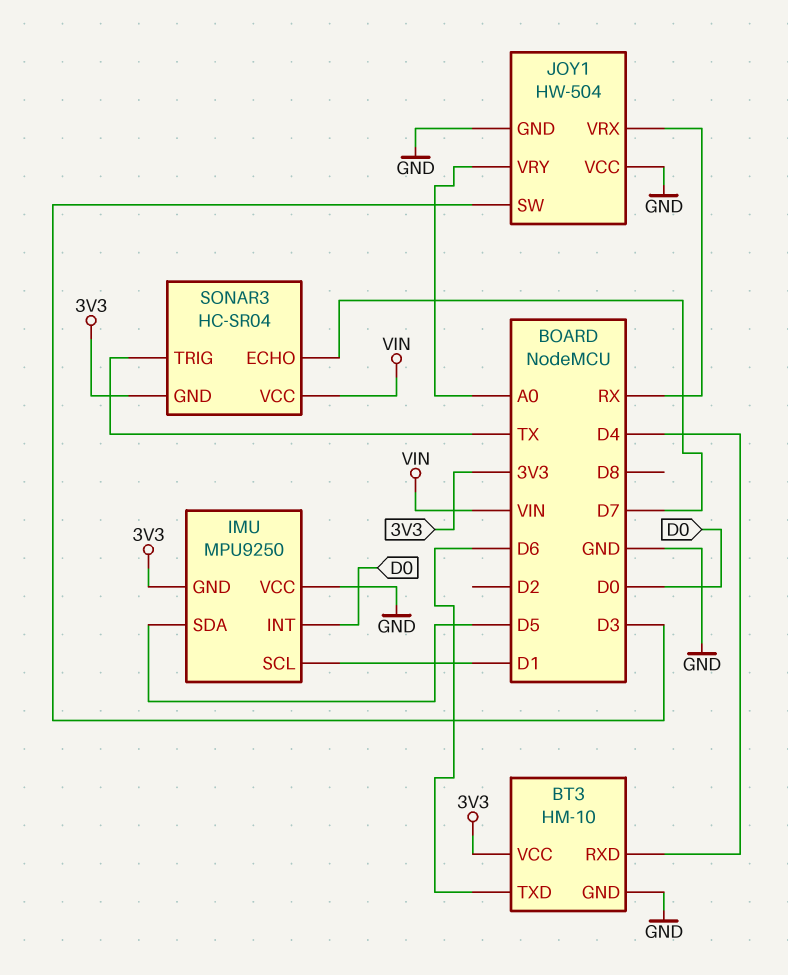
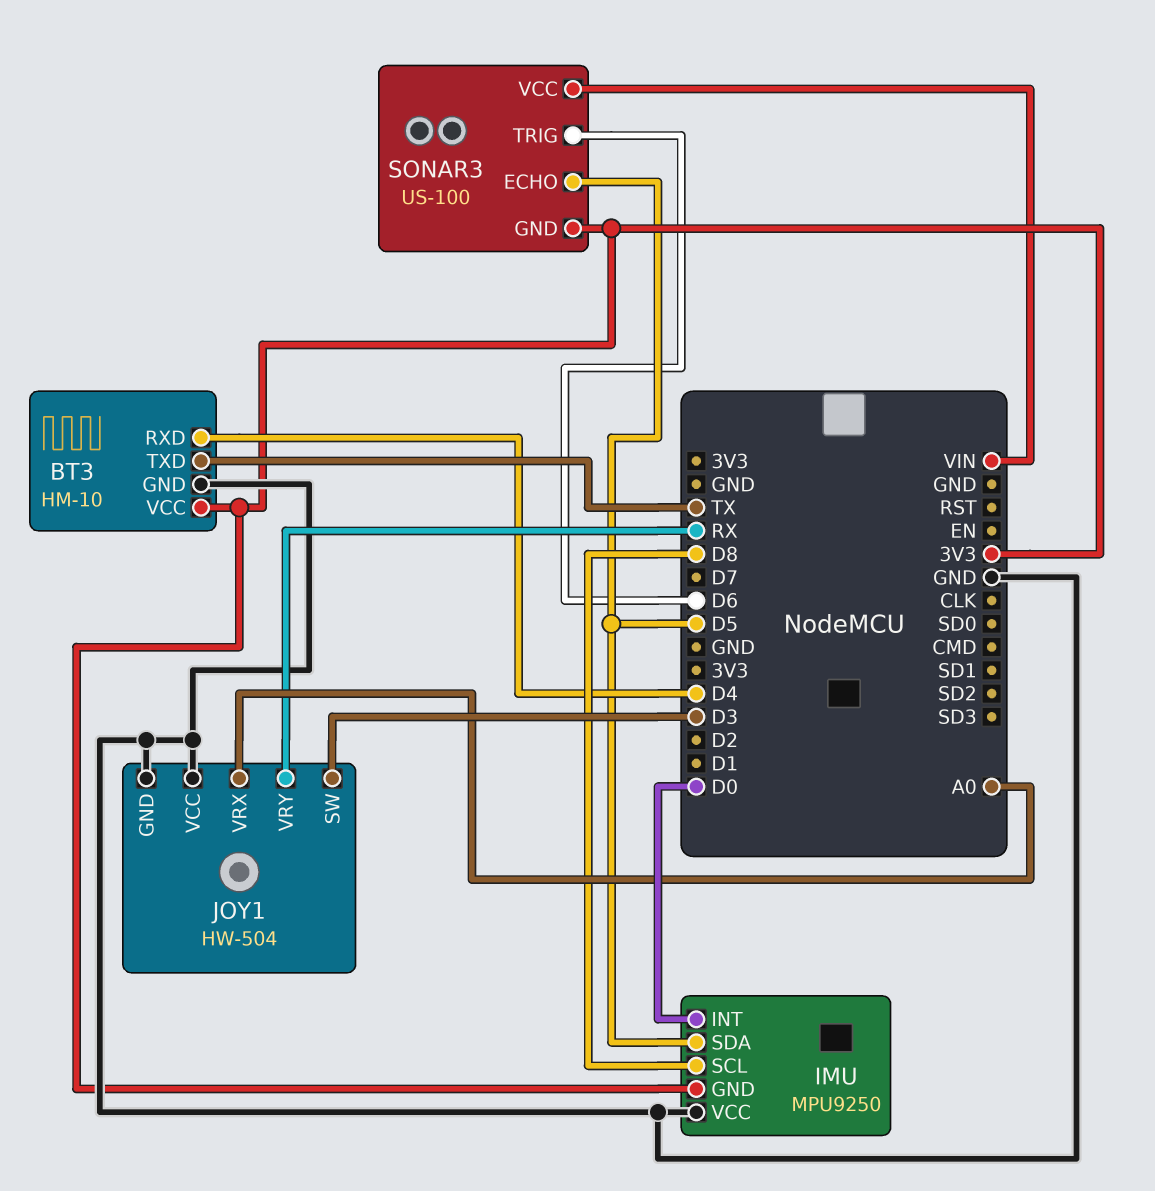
BT3 pin TXD: D6 -> TX
IMU pin SCL: D1 -> D8
JOY1 pin VRX: RX -> A0
JOY1 pin VRY: A0 -> RX
SONAR3: HC-SR04 -> US-100
SONAR3 pin ECHO: D7 -> D5
SONAR3 pin TRIG: TX -> D6

